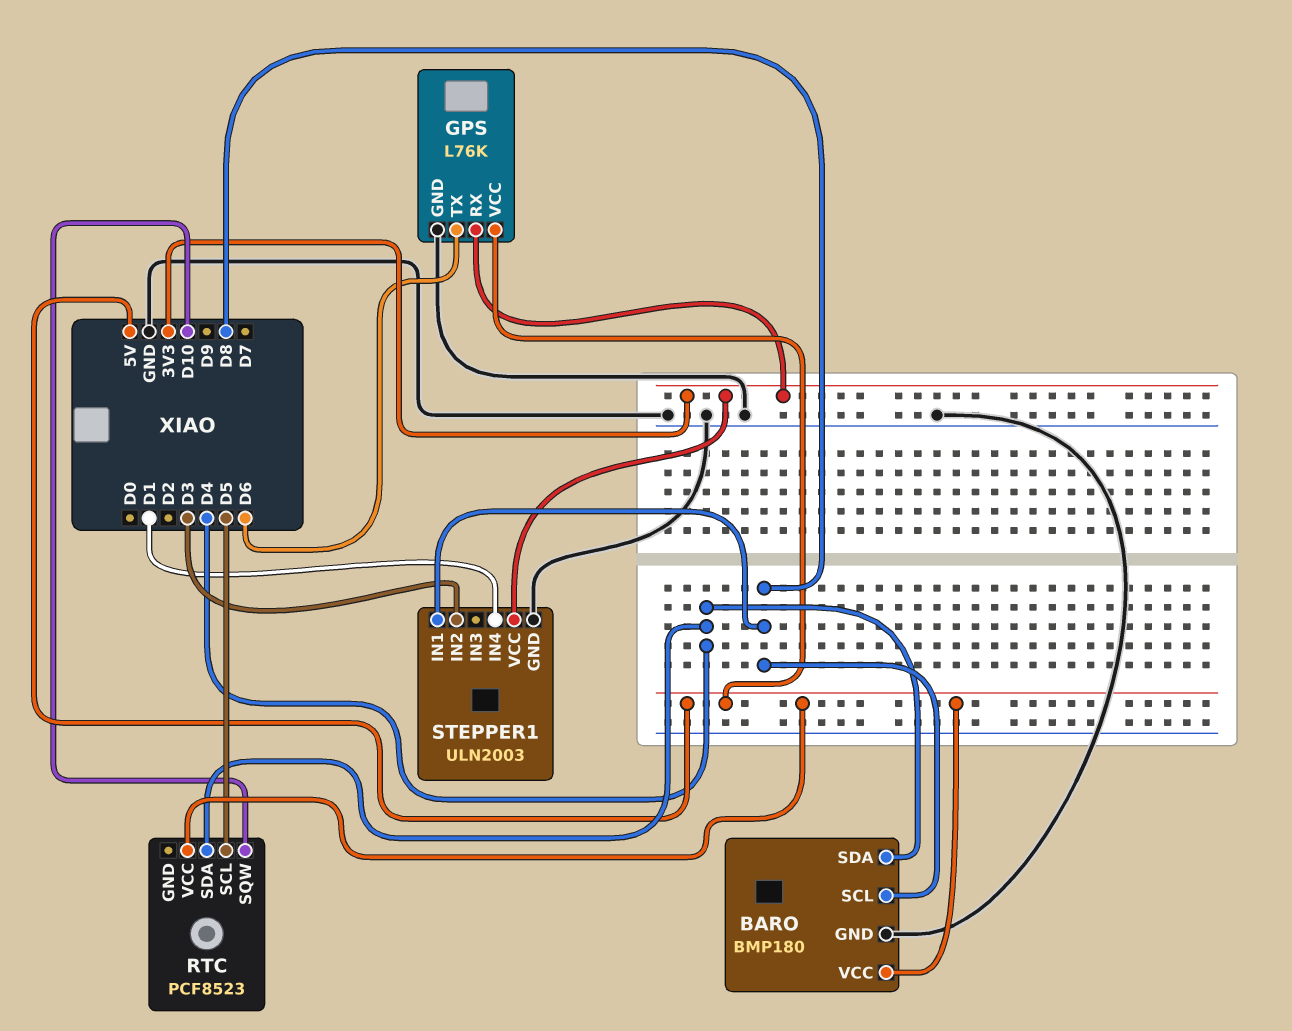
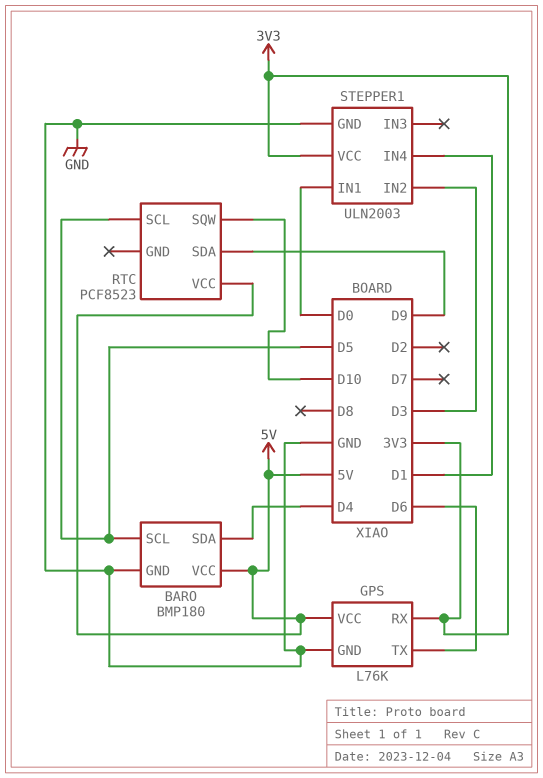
BARO pin SCL: D8 -> D5
RTC pin SDA: D4 -> D9
STEPPER1 pin IN1: D8 -> D0

